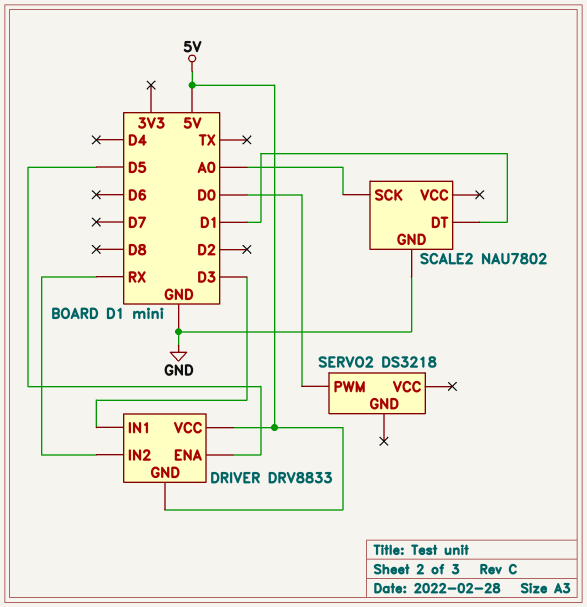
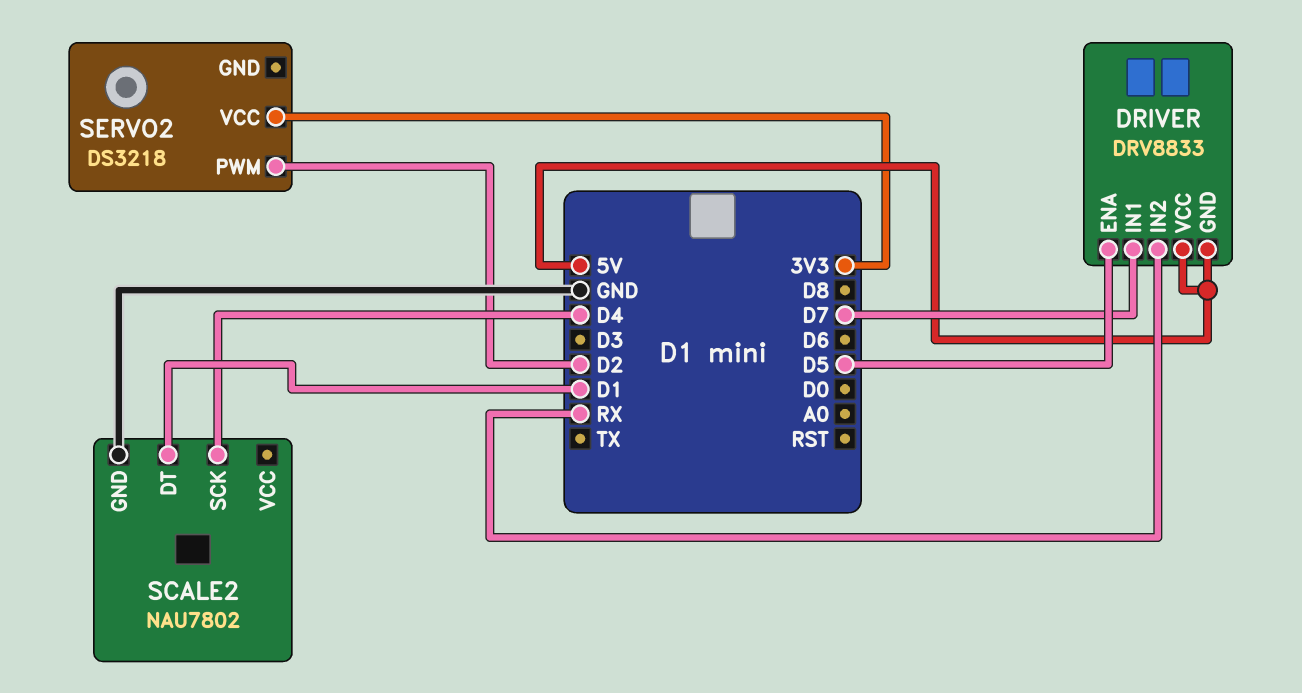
DRIVER pin IN1: D3 -> D7
SCALE2 pin SCK: A0 -> D4
SERVO2 pin PWM: D0 -> D2
SERVO2 pin VCC: none -> 3V3

